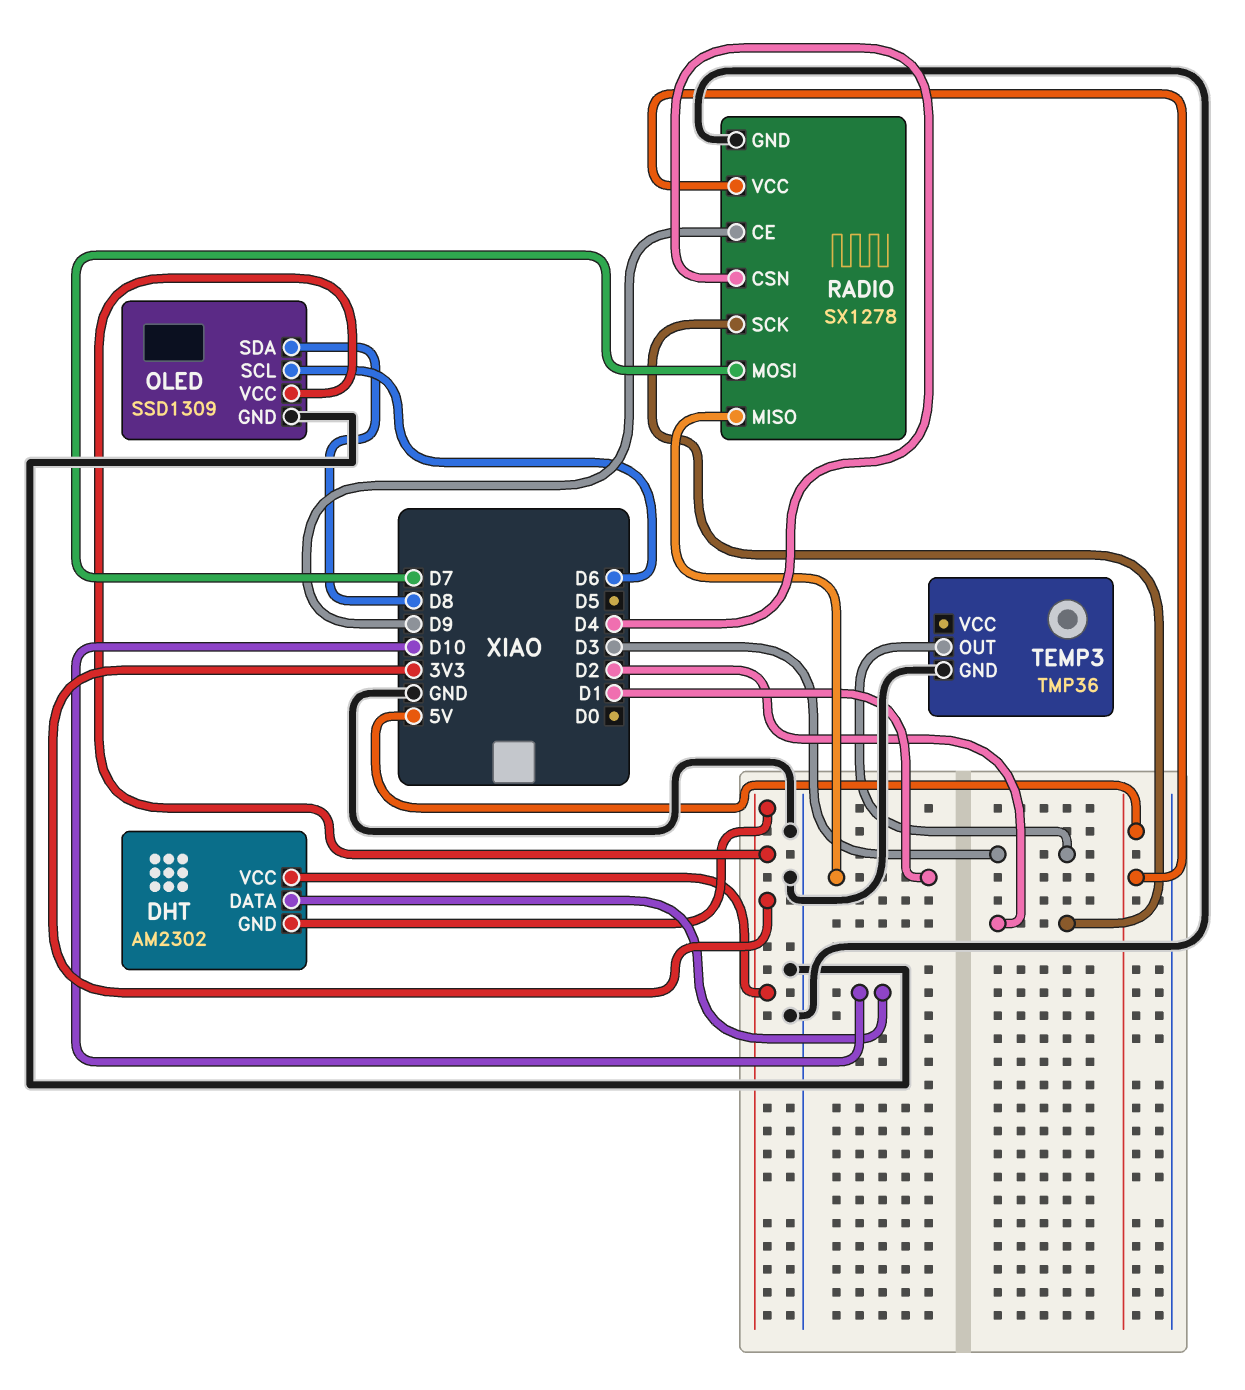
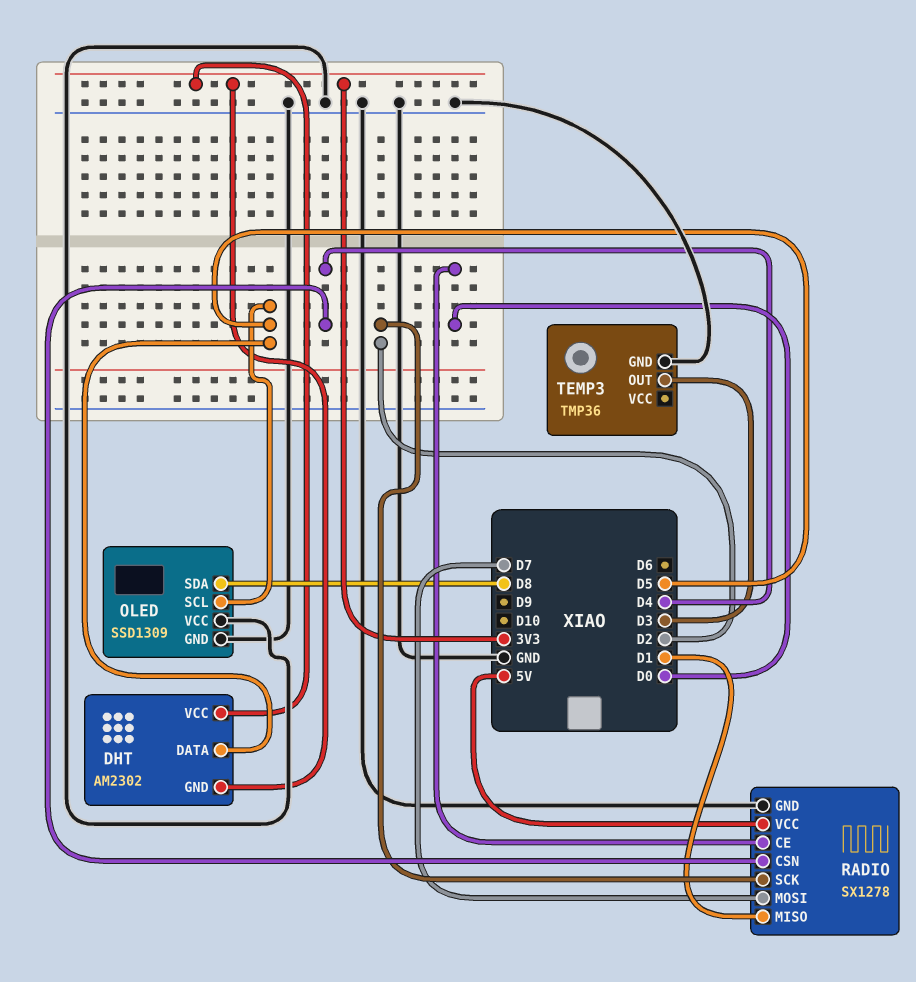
DHT pin DATA: D10 -> D5
OLED pin SCL: D6 -> D5
OLED pin VCC: 3V3 -> GND
RADIO pin CE: D9 -> D0

